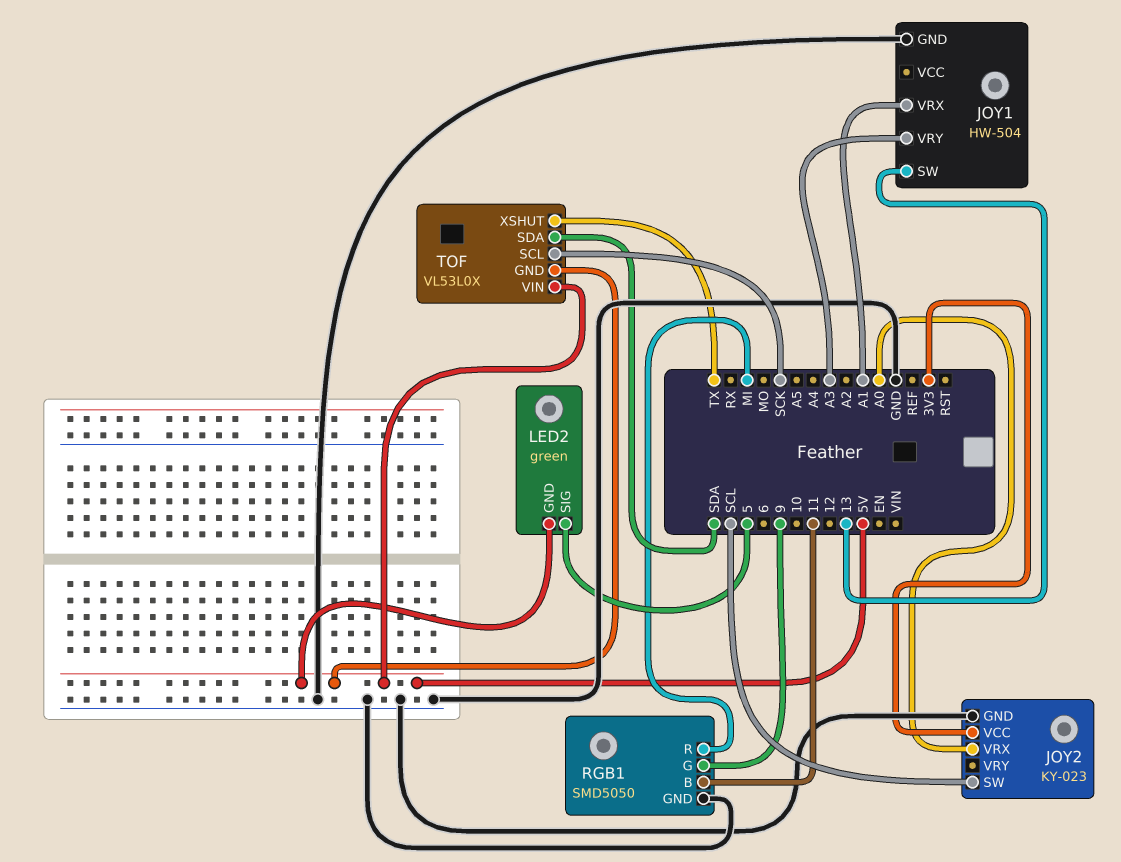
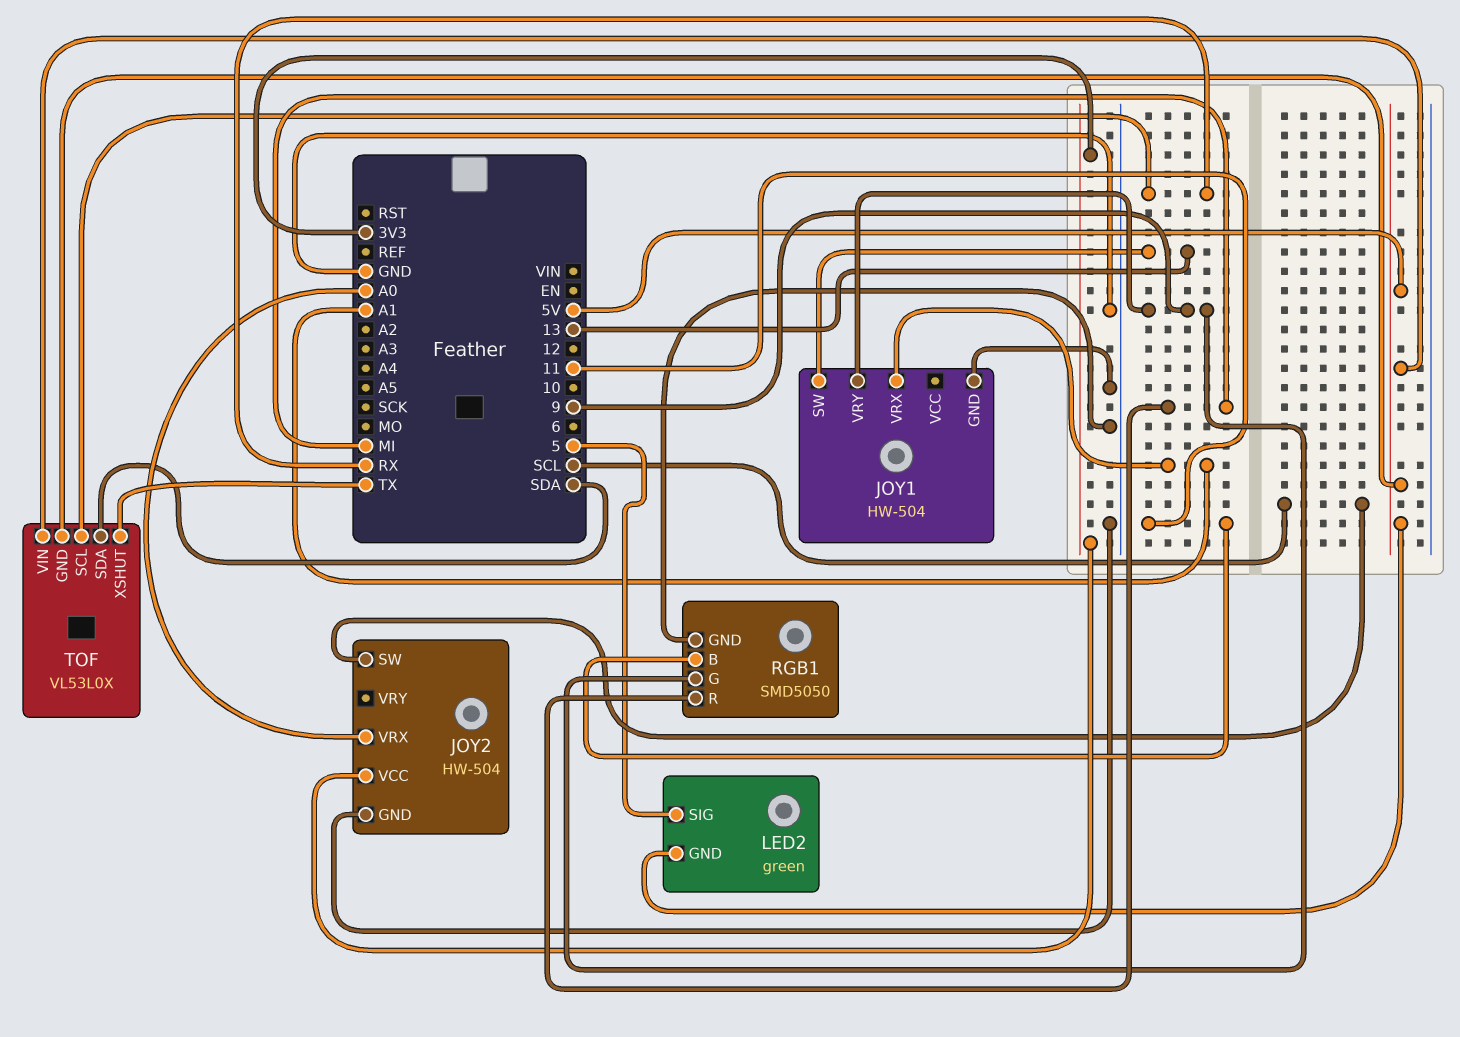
JOY1 pin VRY: A3 -> 9
JOY2: KY-023 -> HW-504
TOF pin SCL: SCK -> RX

